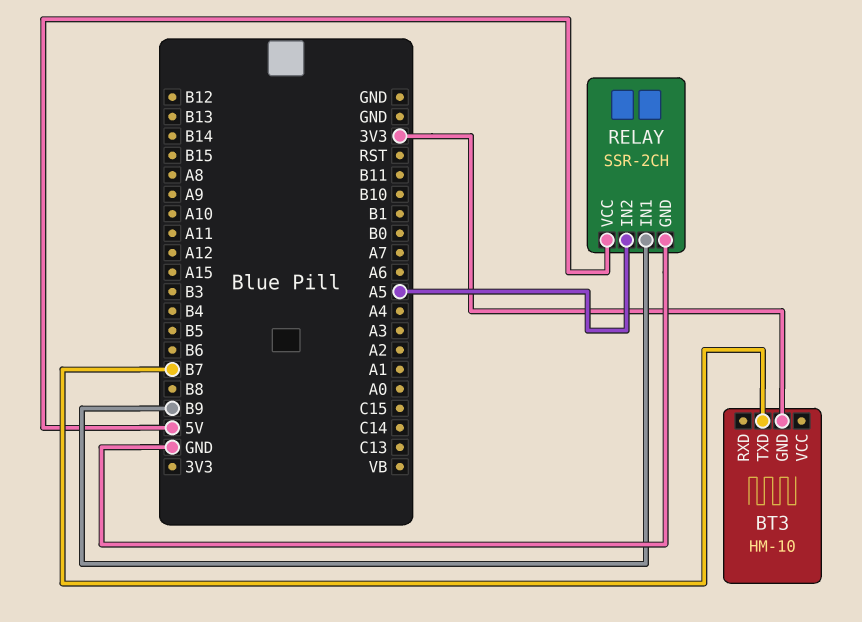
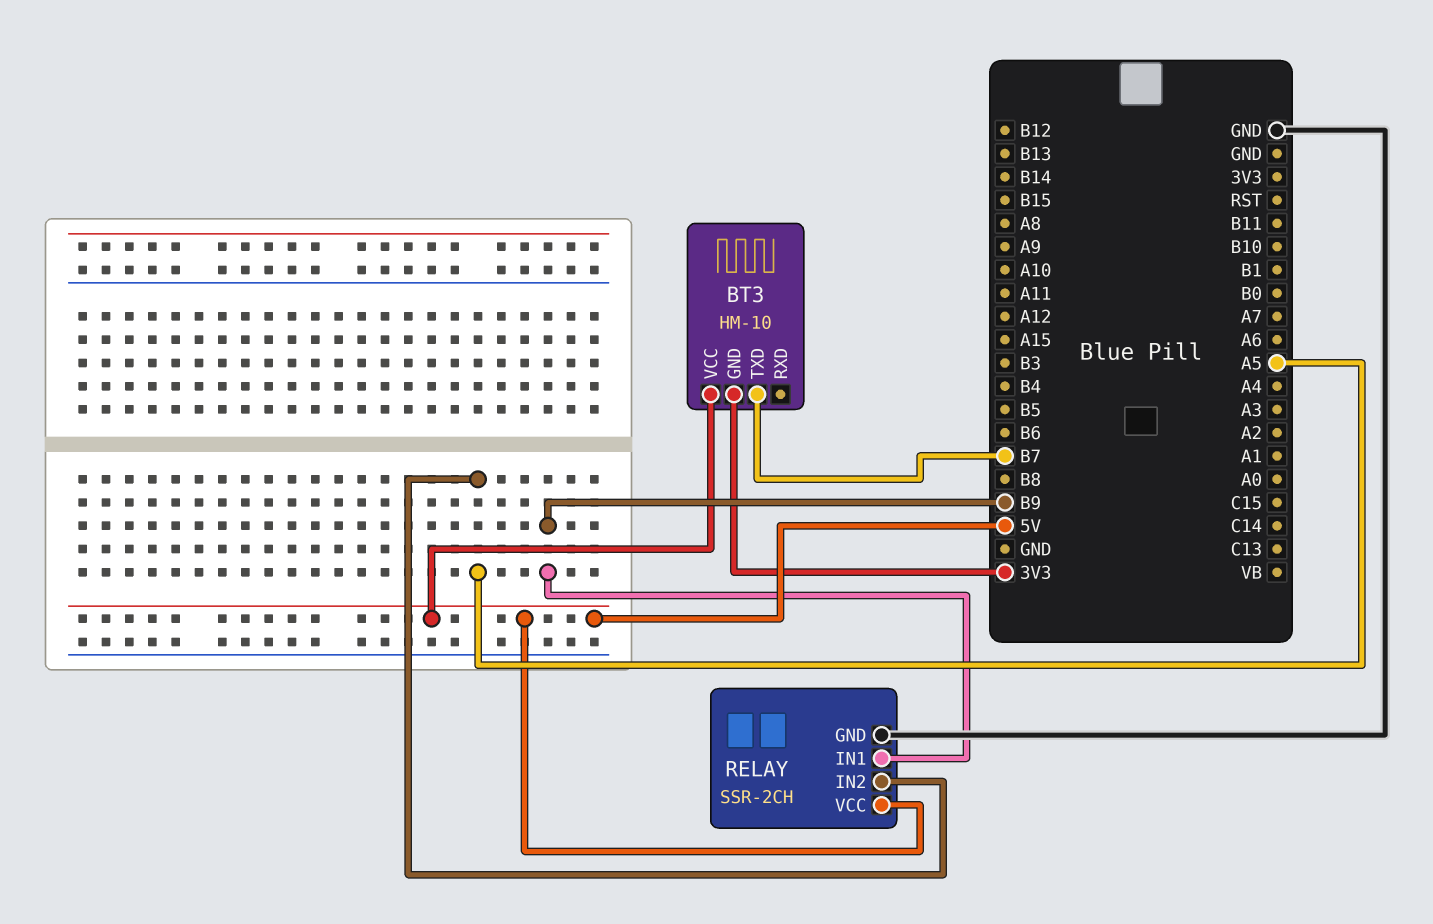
BT3 pin VCC: none -> 5V

